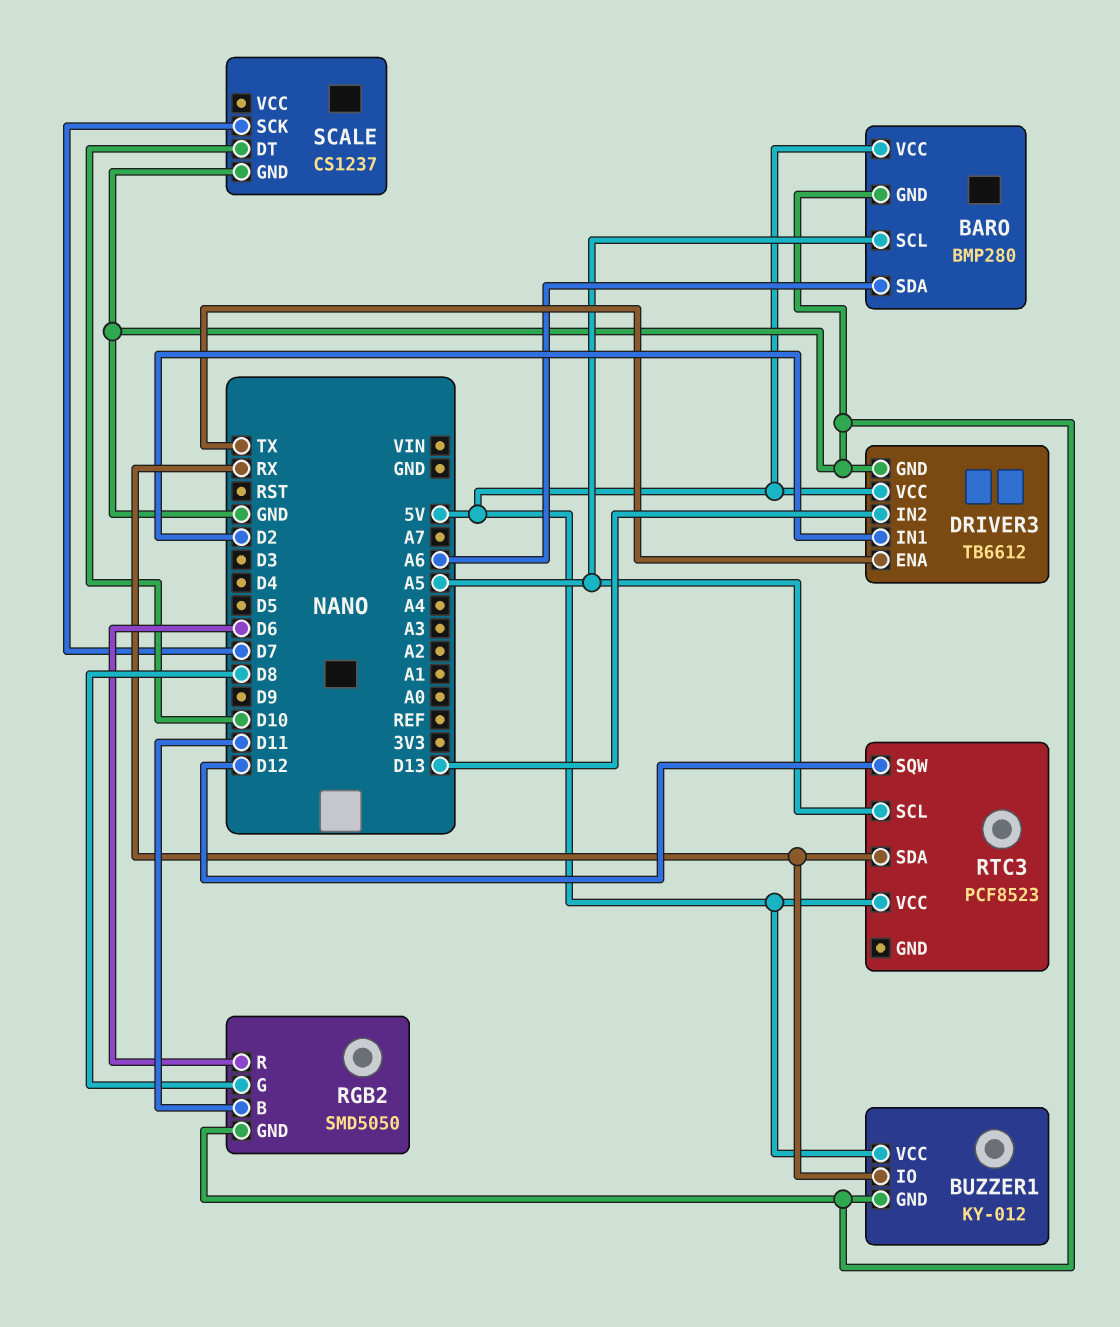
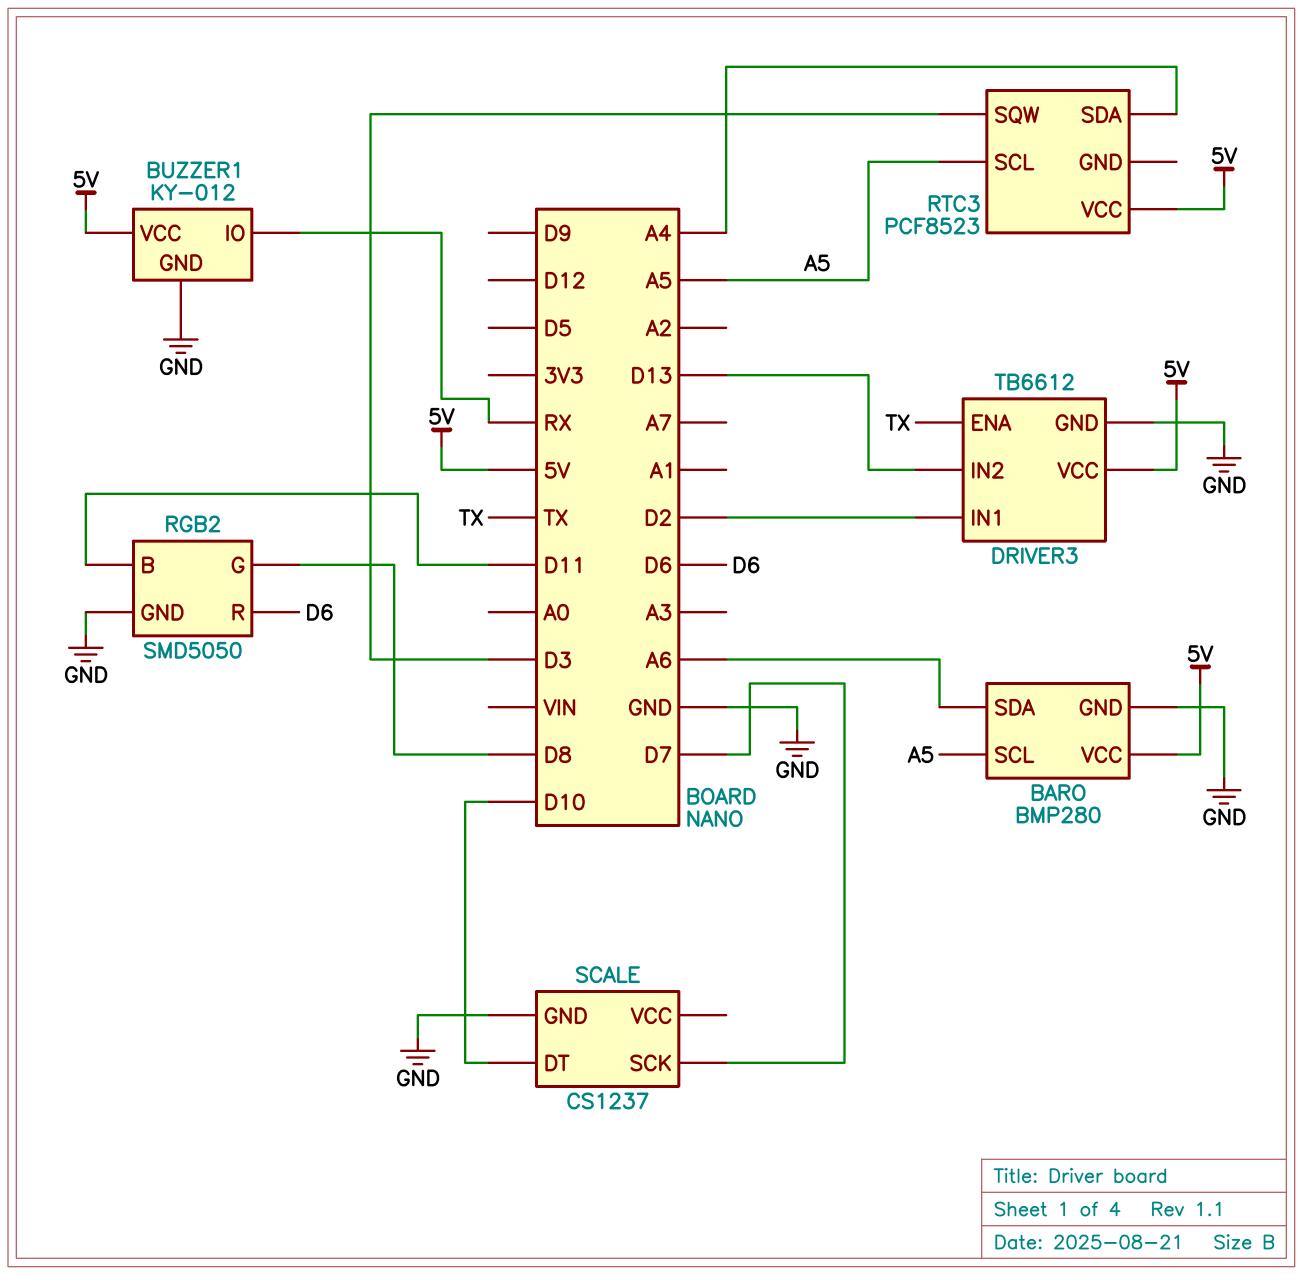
RTC3 pin SDA: RX -> A4
RTC3 pin SQW: D12 -> D3

